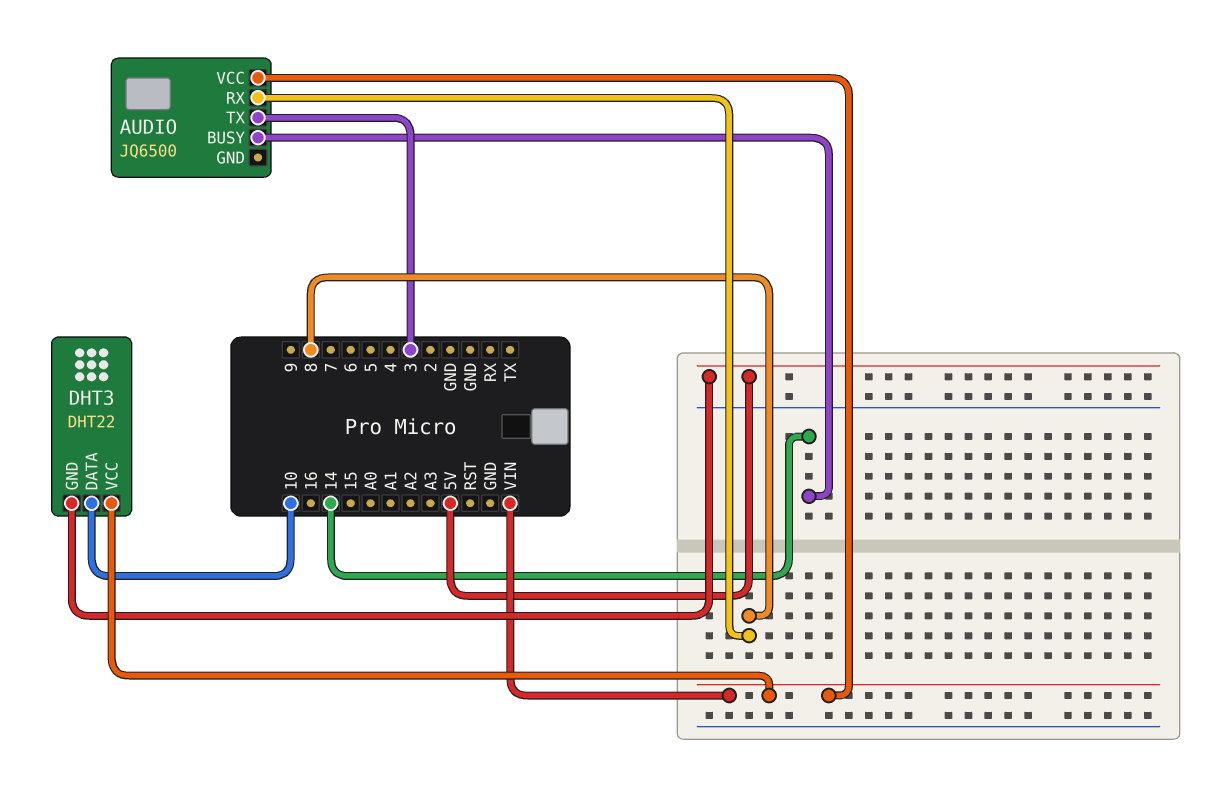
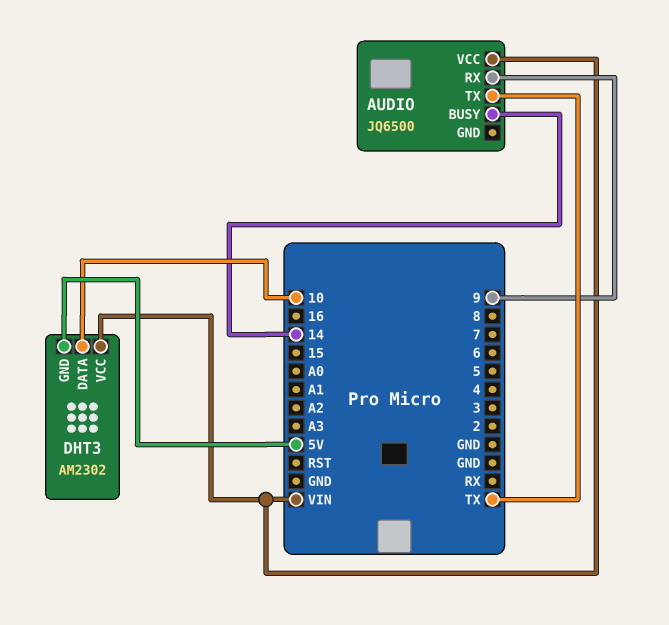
AUDIO pin RX: 8 -> 9
AUDIO pin TX: 3 -> TX
DHT3: DHT22 -> AM2302

